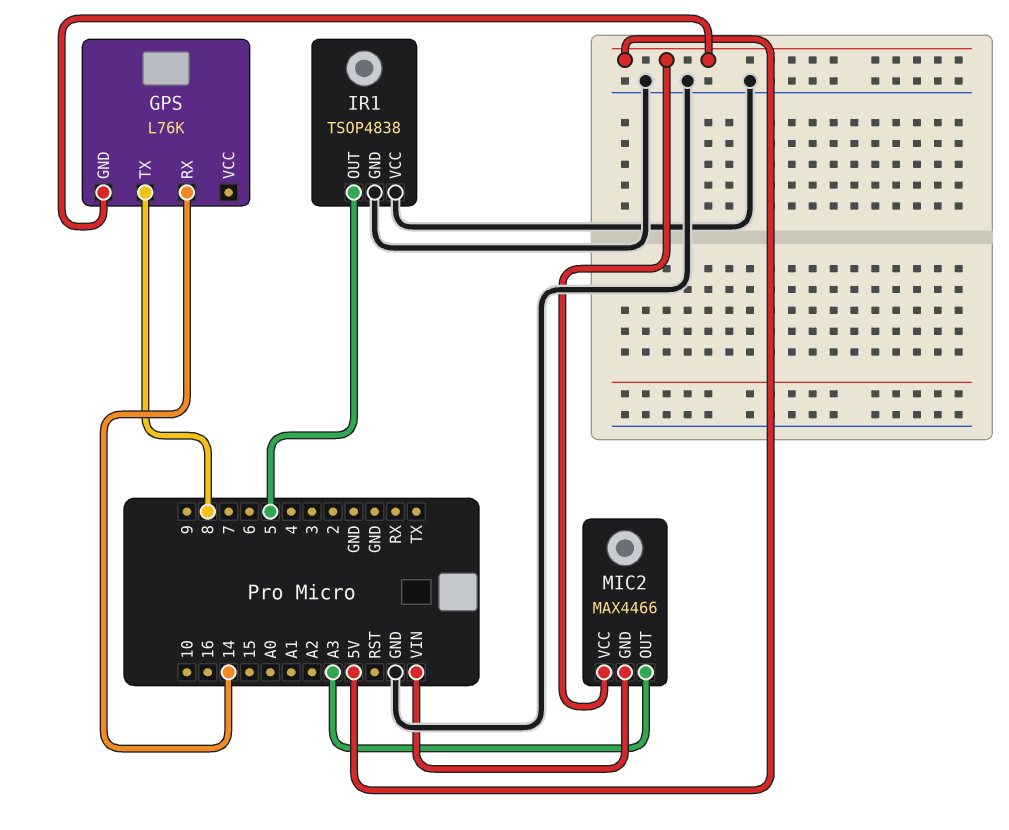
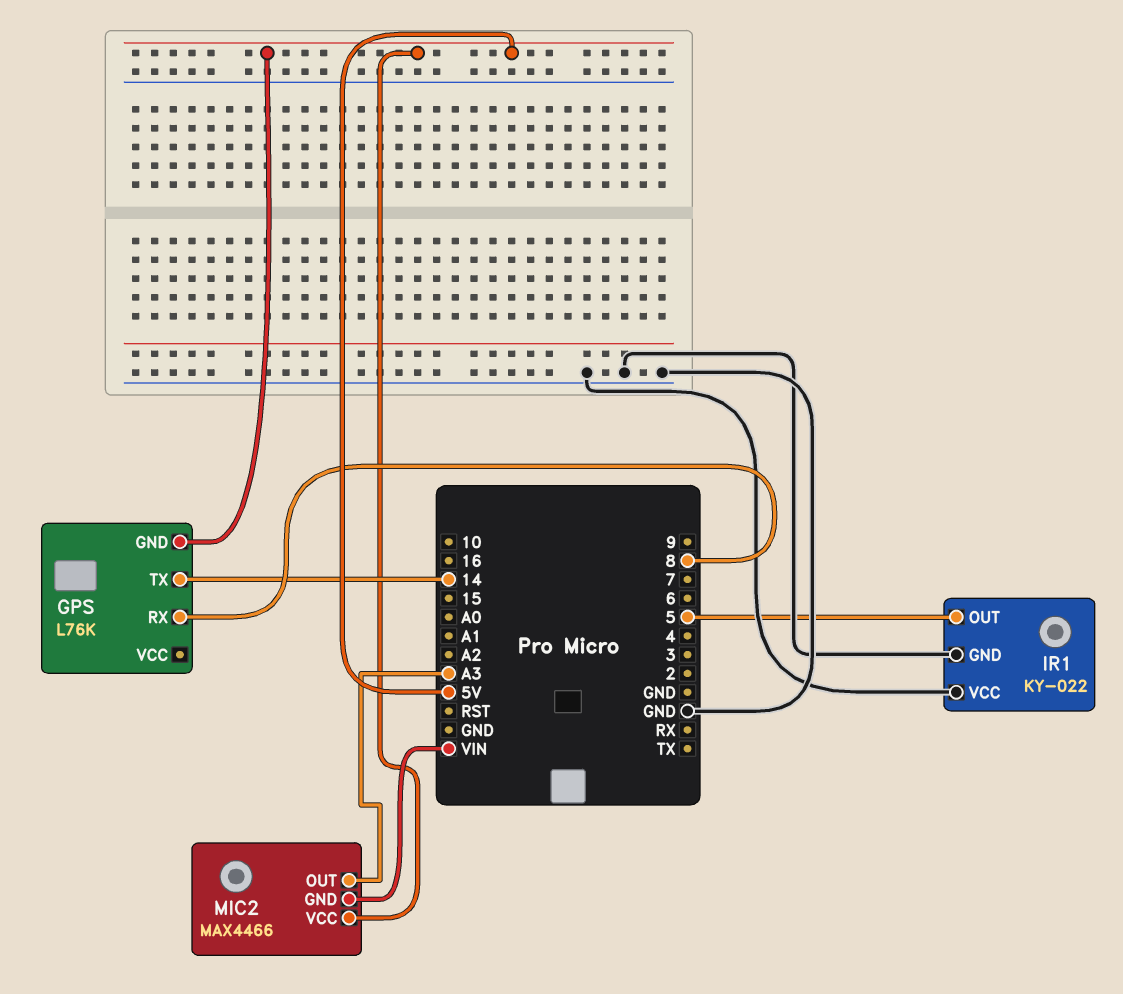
GPS pin RX: 14 -> 8
GPS pin TX: 8 -> 14
IR1: TSOP4838 -> KY-022

